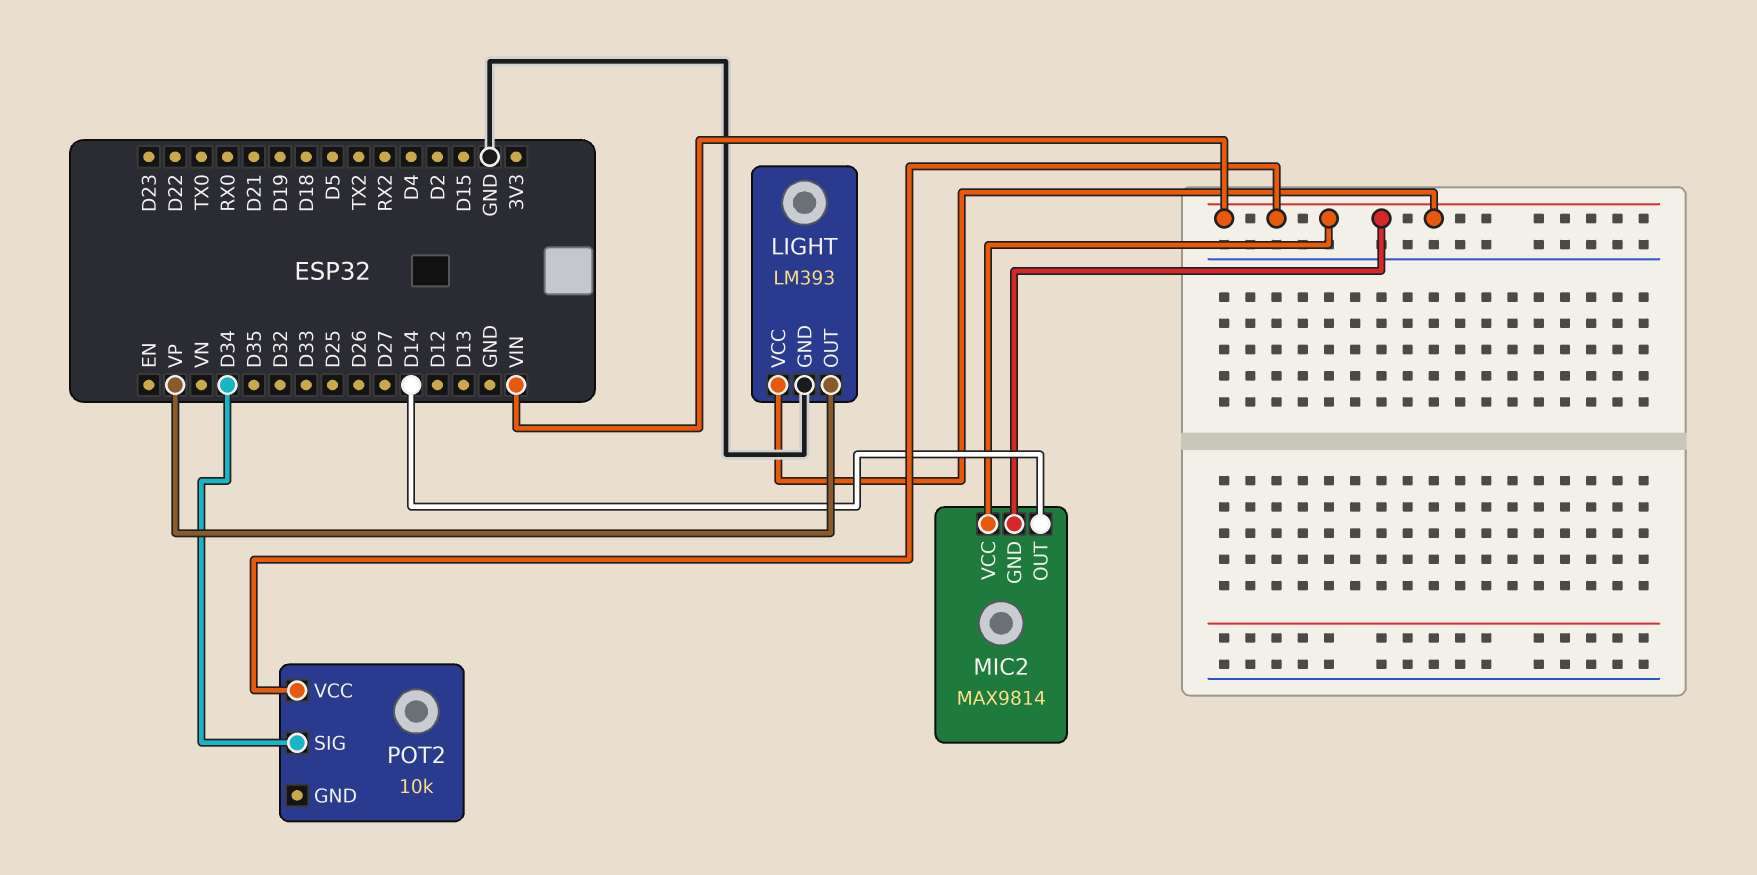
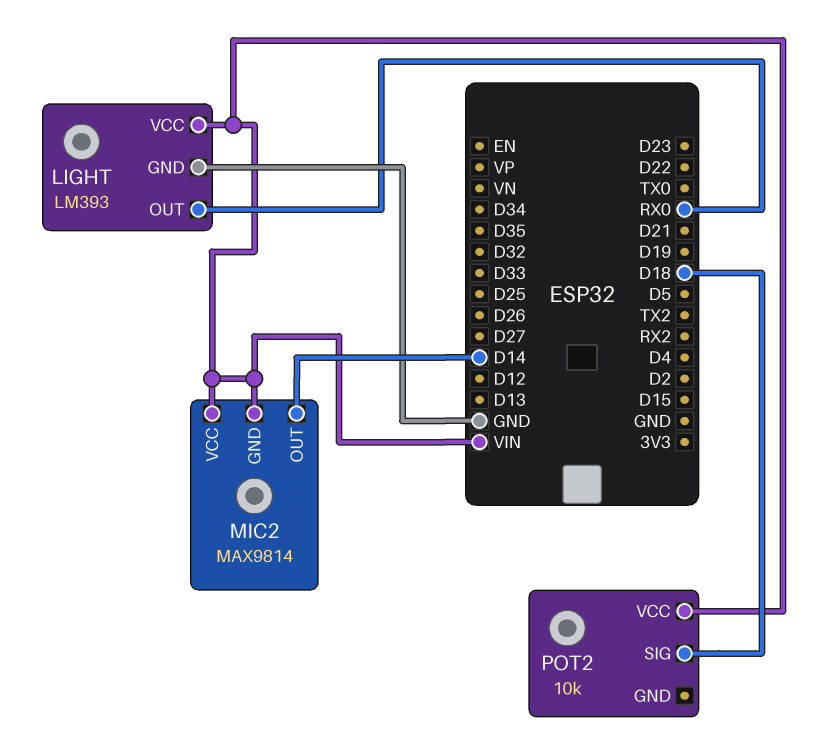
LIGHT pin OUT: VP -> RX0
POT2 pin SIG: D34 -> D18

